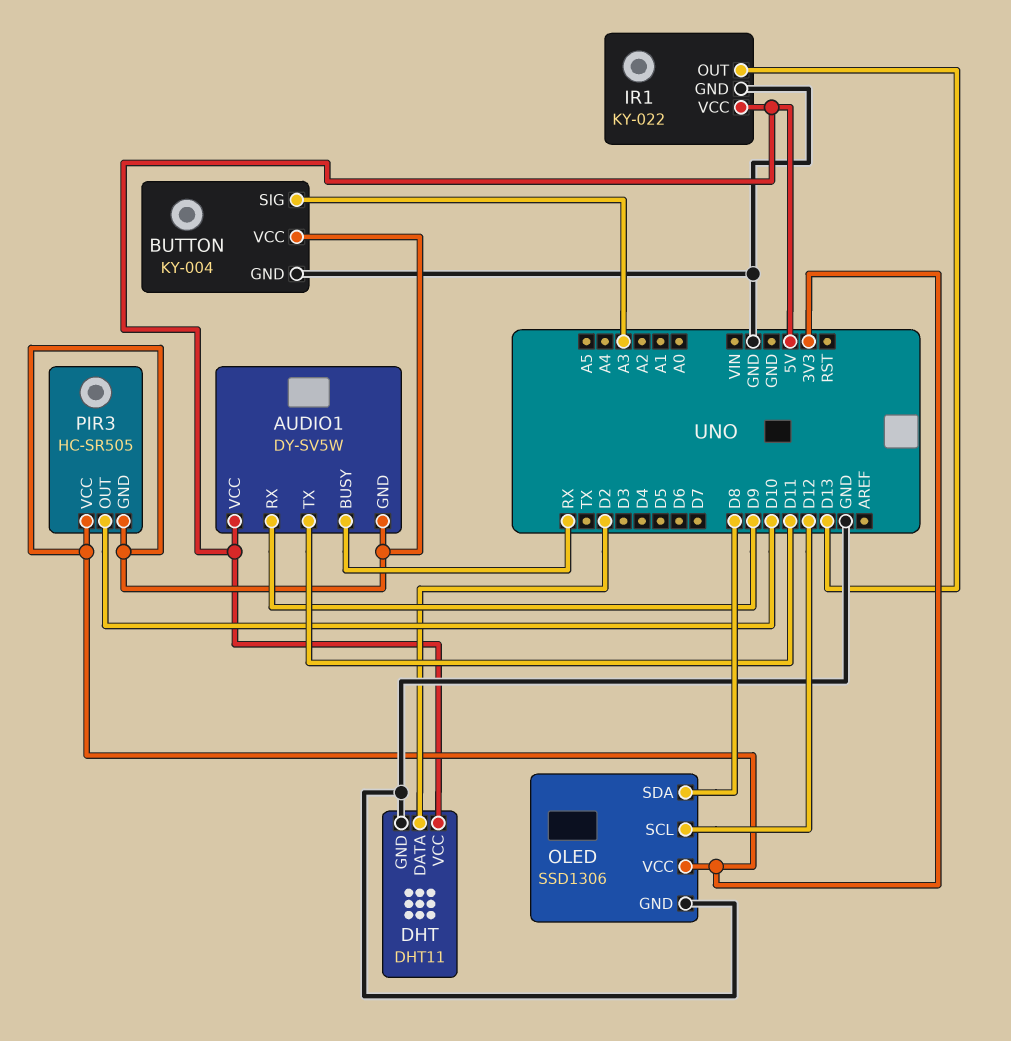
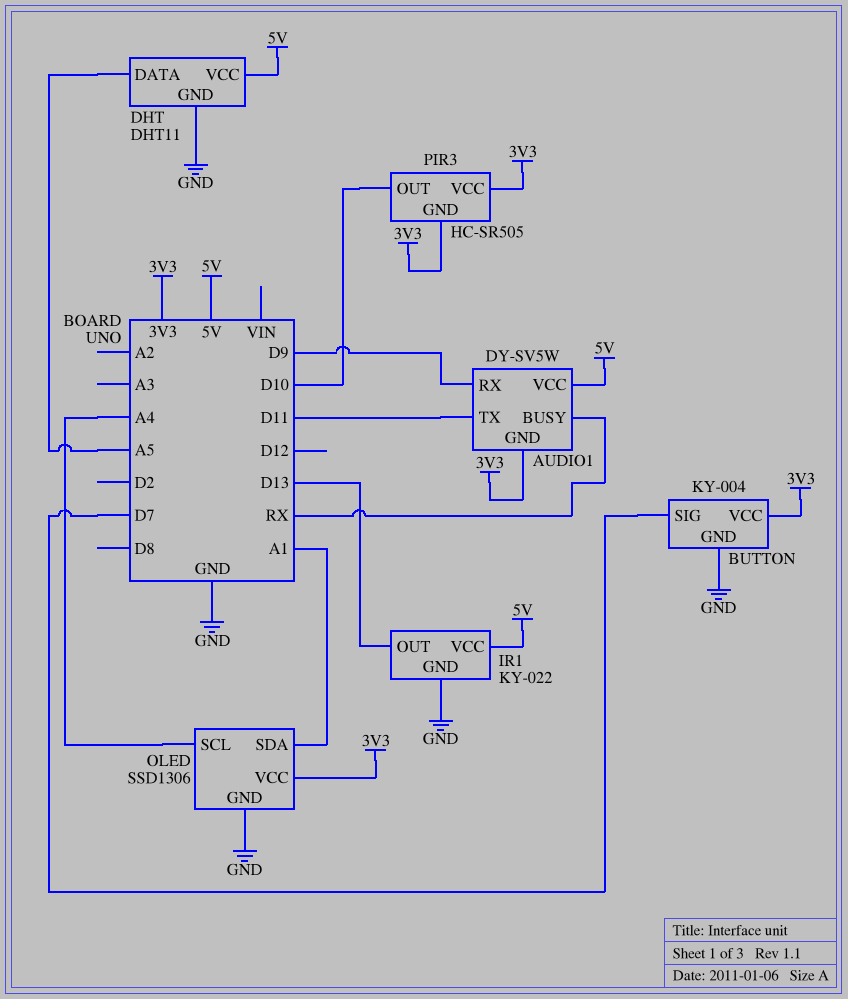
BUTTON pin SIG: A3 -> D7
DHT pin DATA: D2 -> A5
OLED pin SCL: D12 -> A4
OLED pin SDA: D8 -> A1

